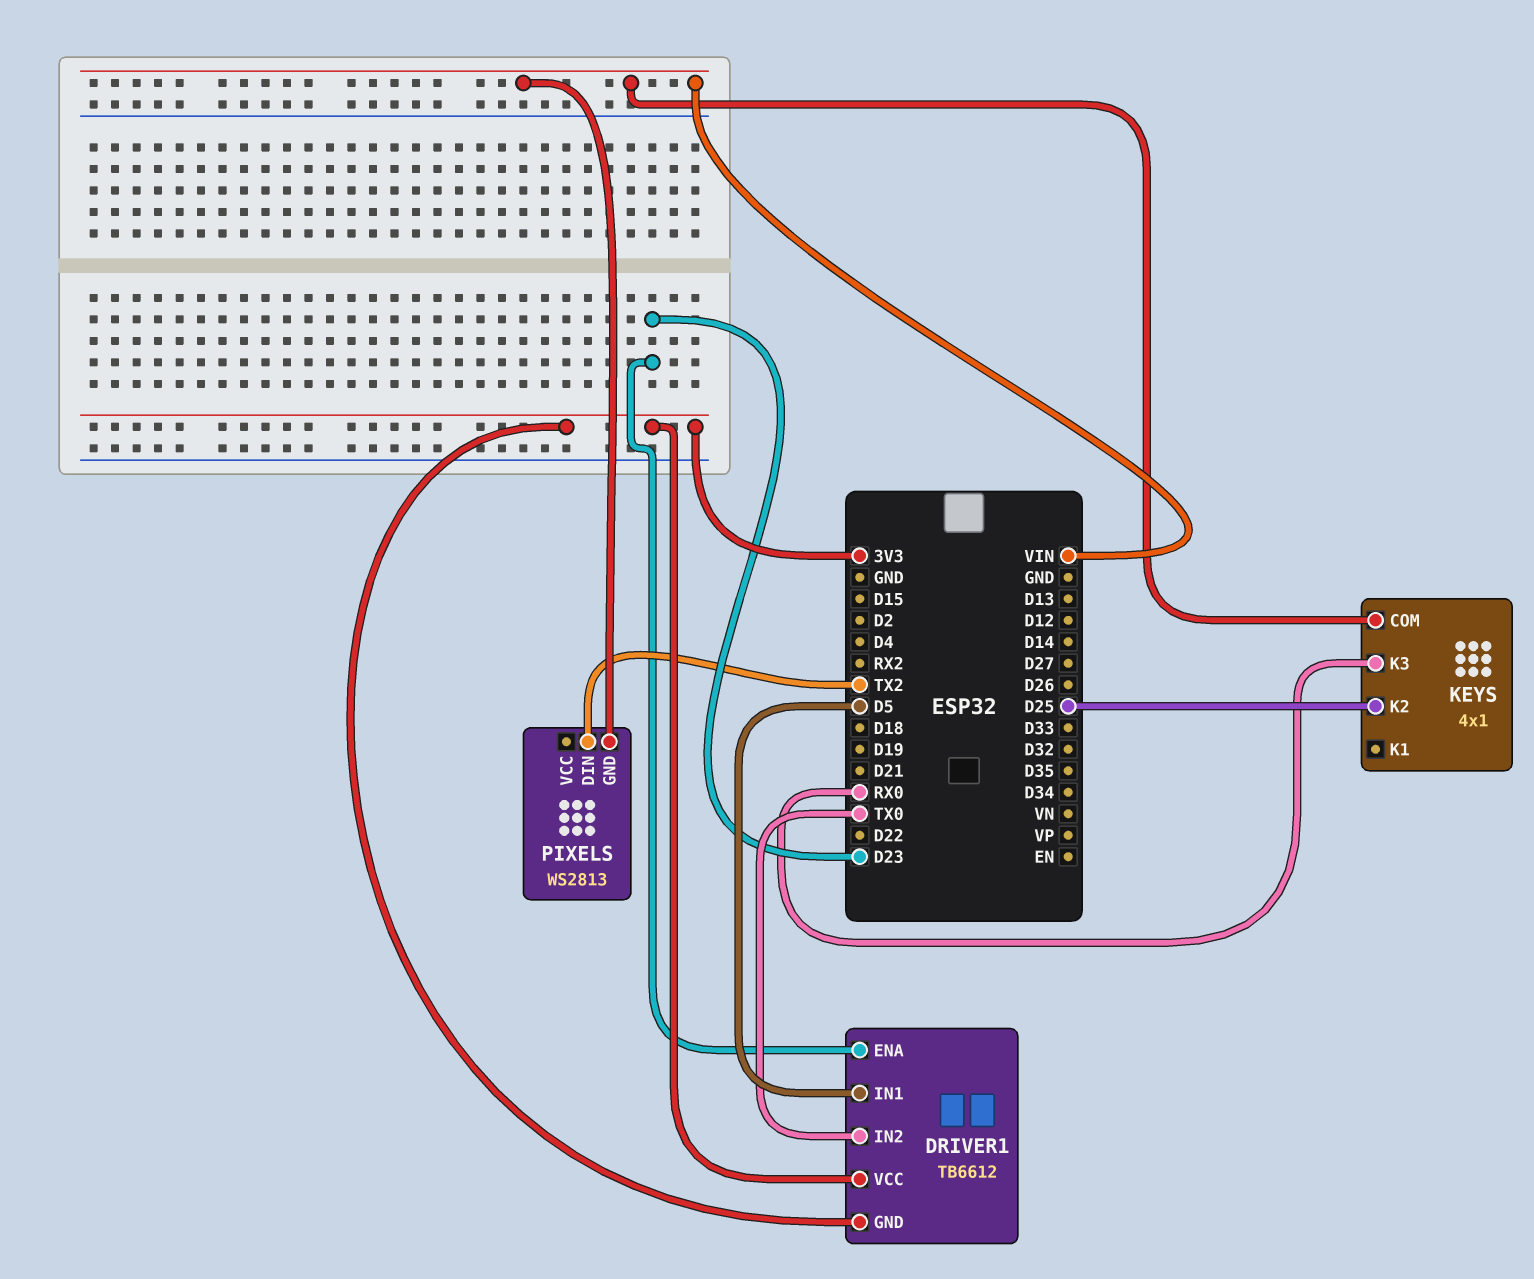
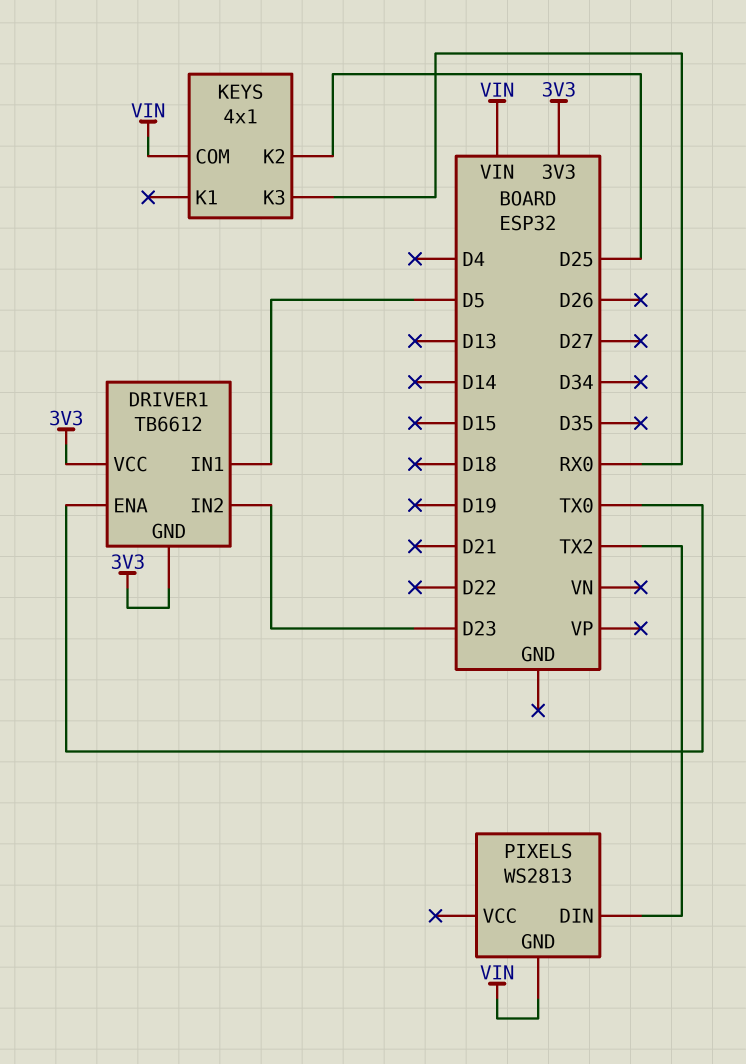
DRIVER1 pin ENA: D23 -> TX0
DRIVER1 pin IN2: TX0 -> D23

